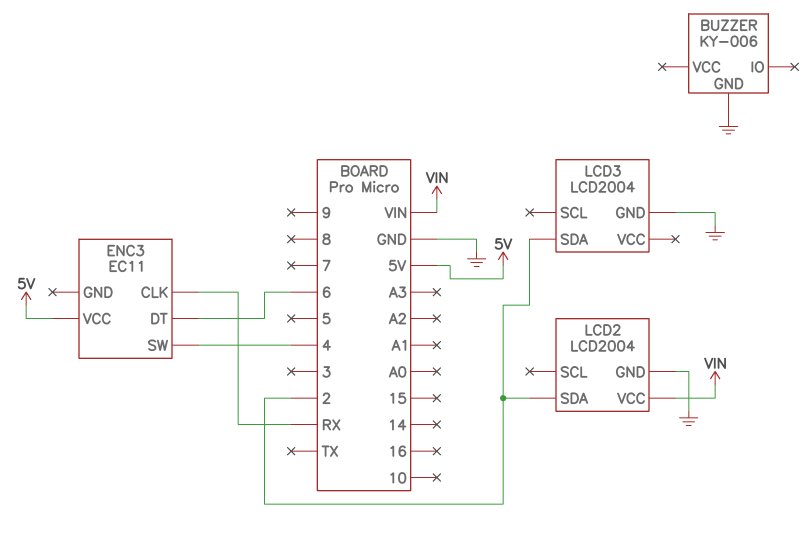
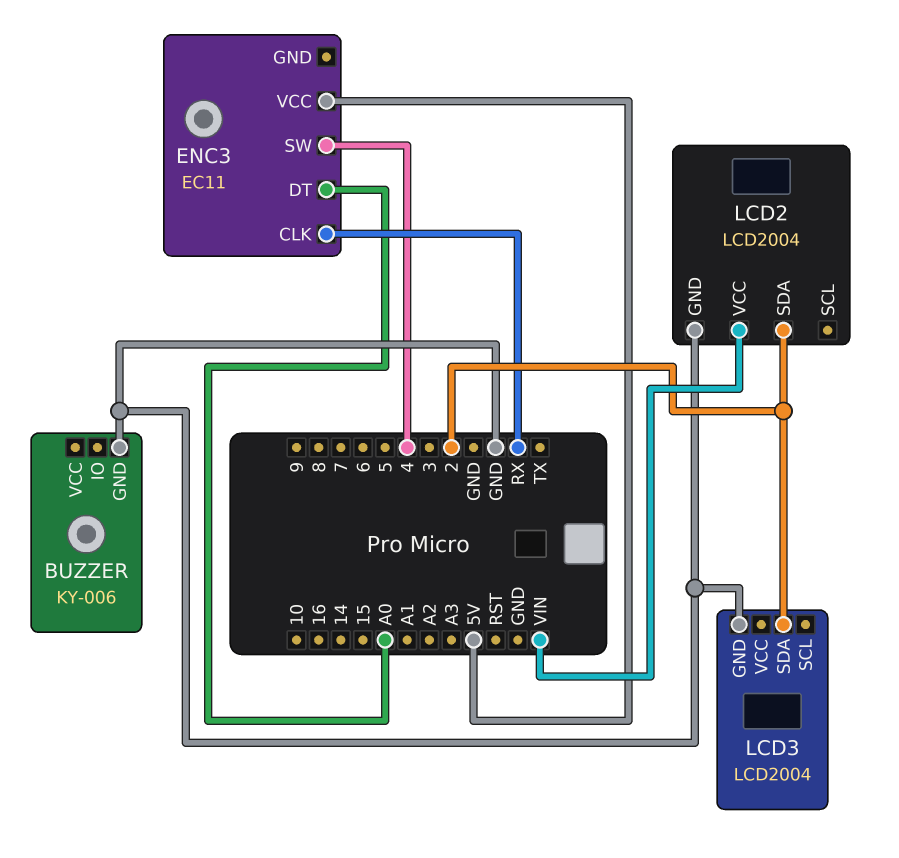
ENC3 pin DT: 6 -> A0

